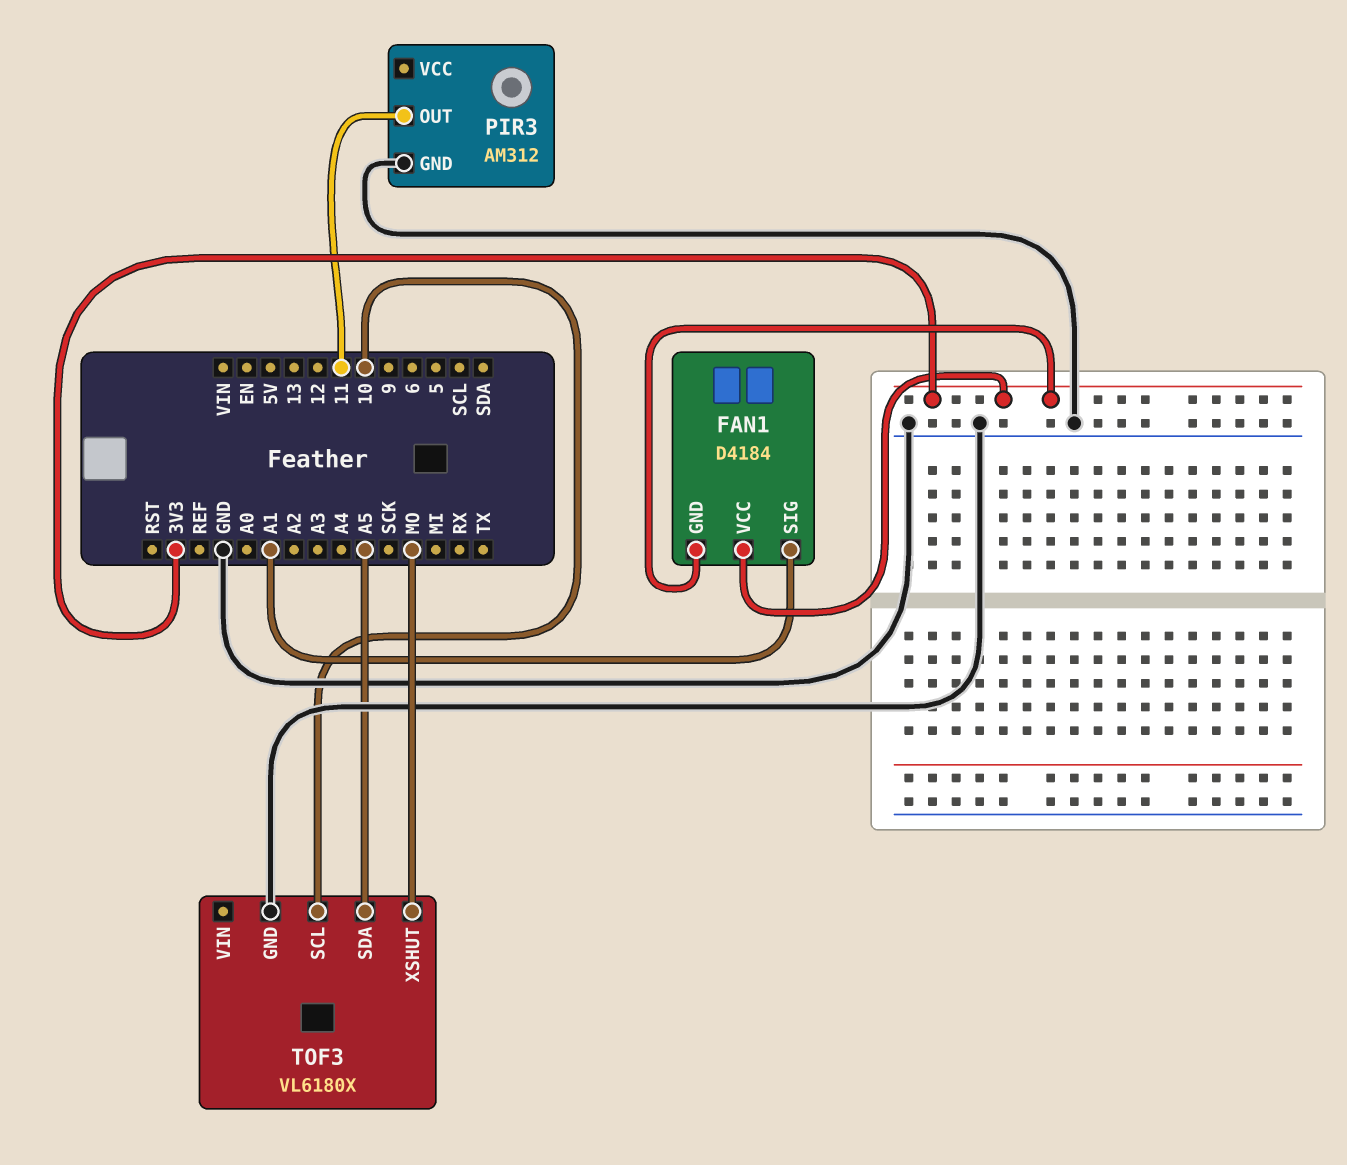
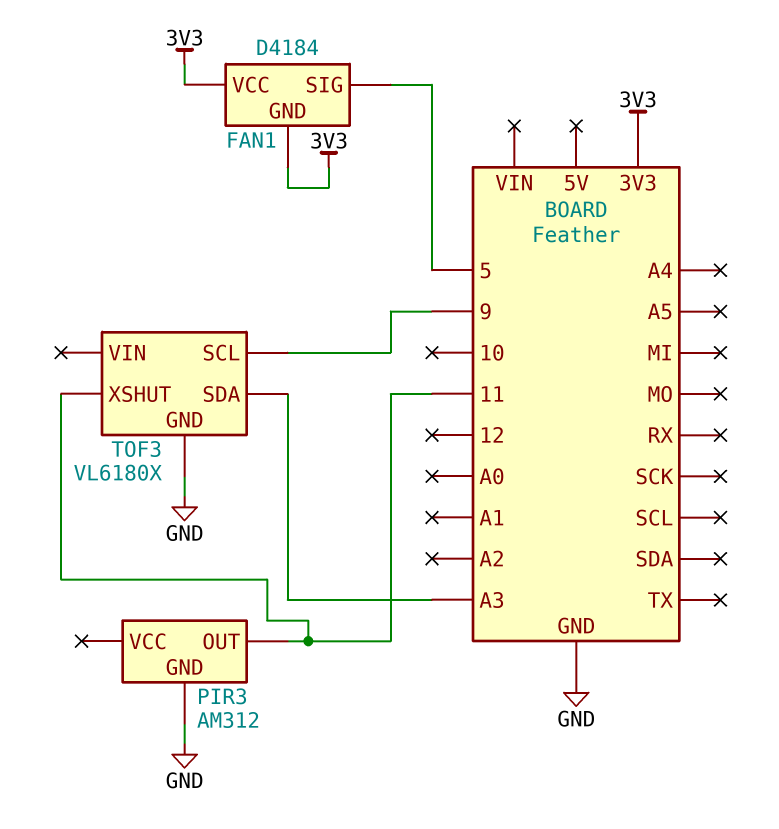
FAN1 pin SIG: A1 -> 5
TOF3 pin SCL: 10 -> 9
TOF3 pin SDA: A5 -> A3
TOF3 pin XSHUT: MO -> 11

